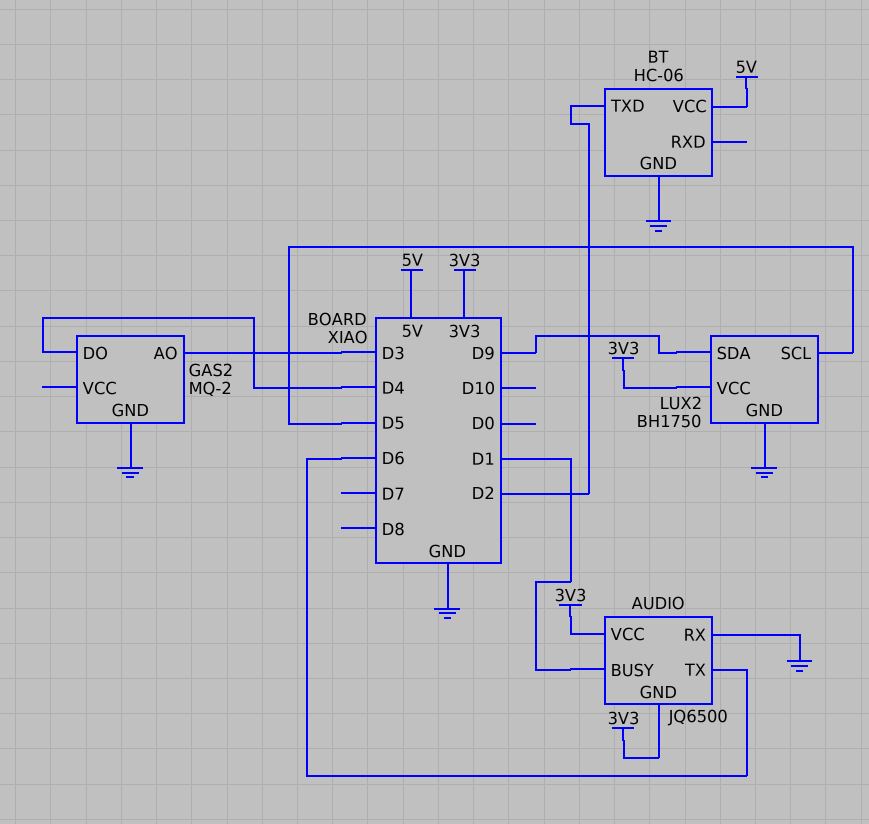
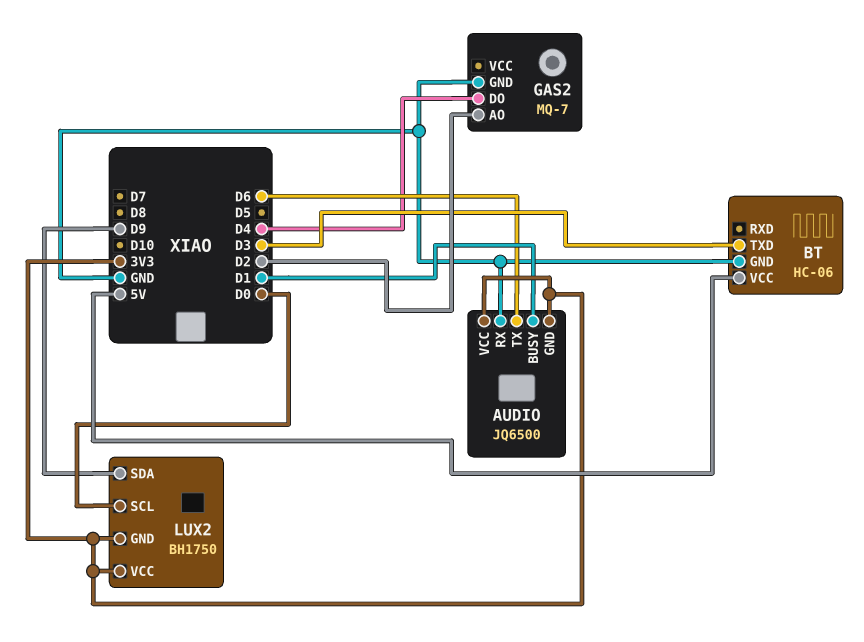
BT pin TXD: D2 -> D3
GAS2: MQ-2 -> MQ-7
GAS2 pin AO: D3 -> D2
LUX2 pin GND: GND -> 3V3
LUX2 pin SCL: D5 -> D0

